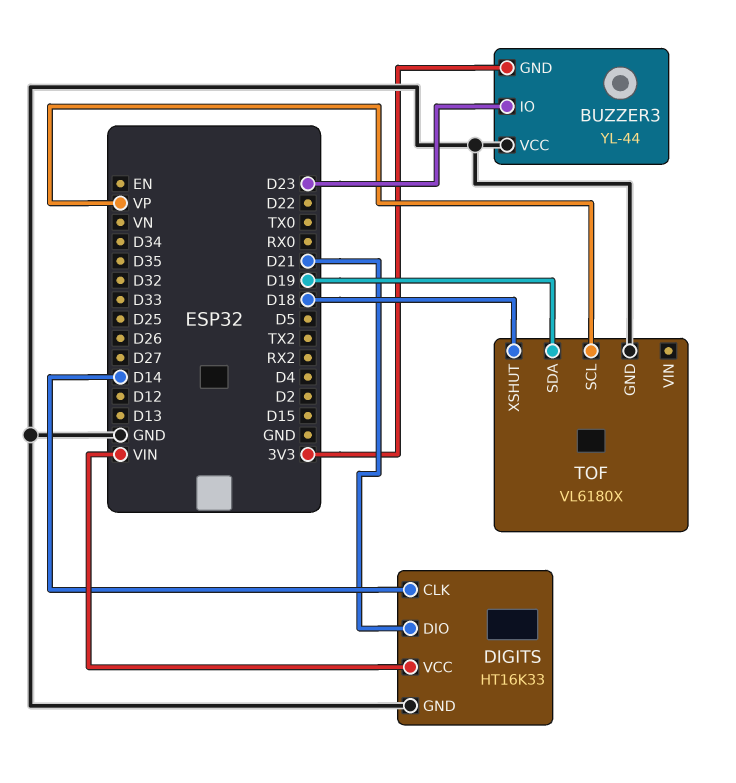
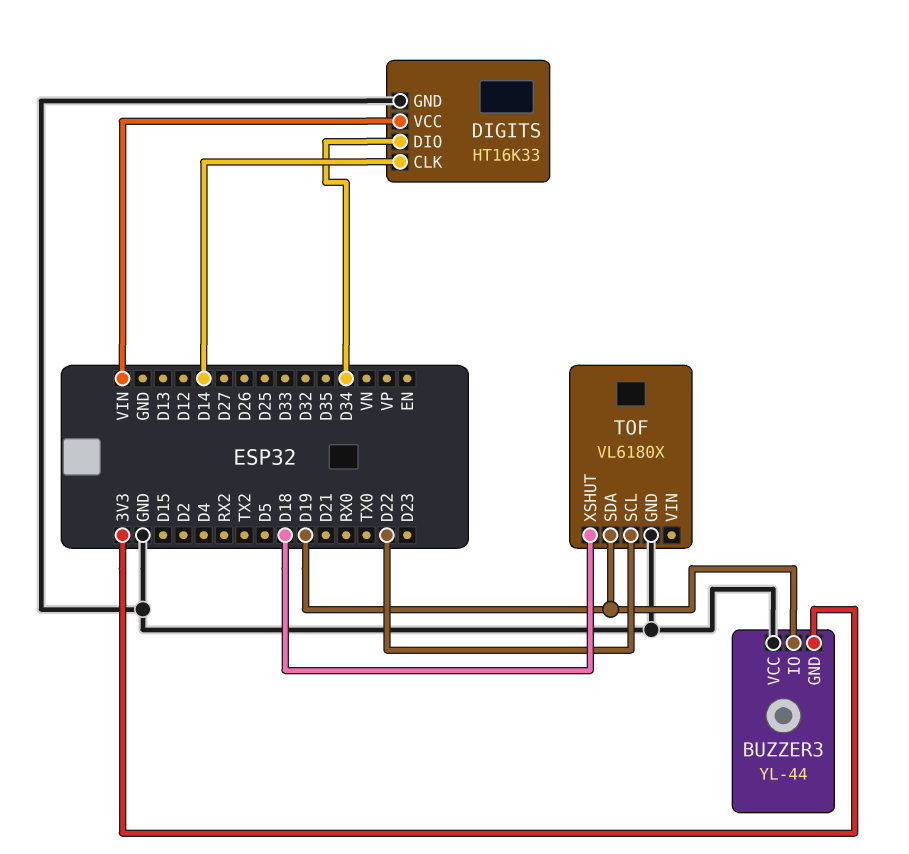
BUZZER3 pin IO: D23 -> D19
DIGITS pin DIO: D21 -> D34
TOF pin SCL: VP -> D22

